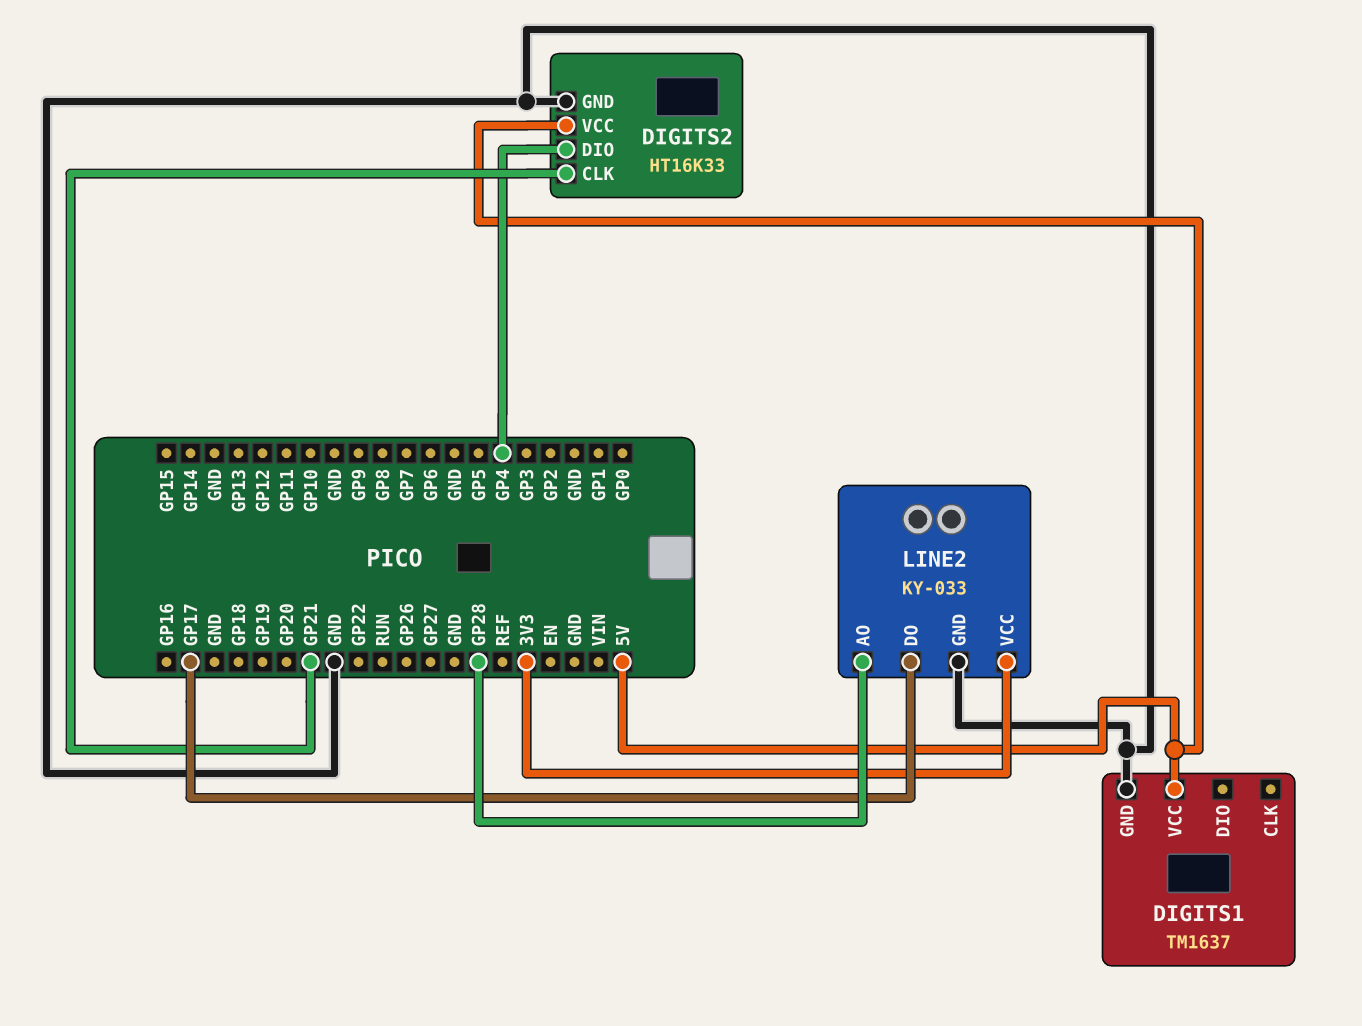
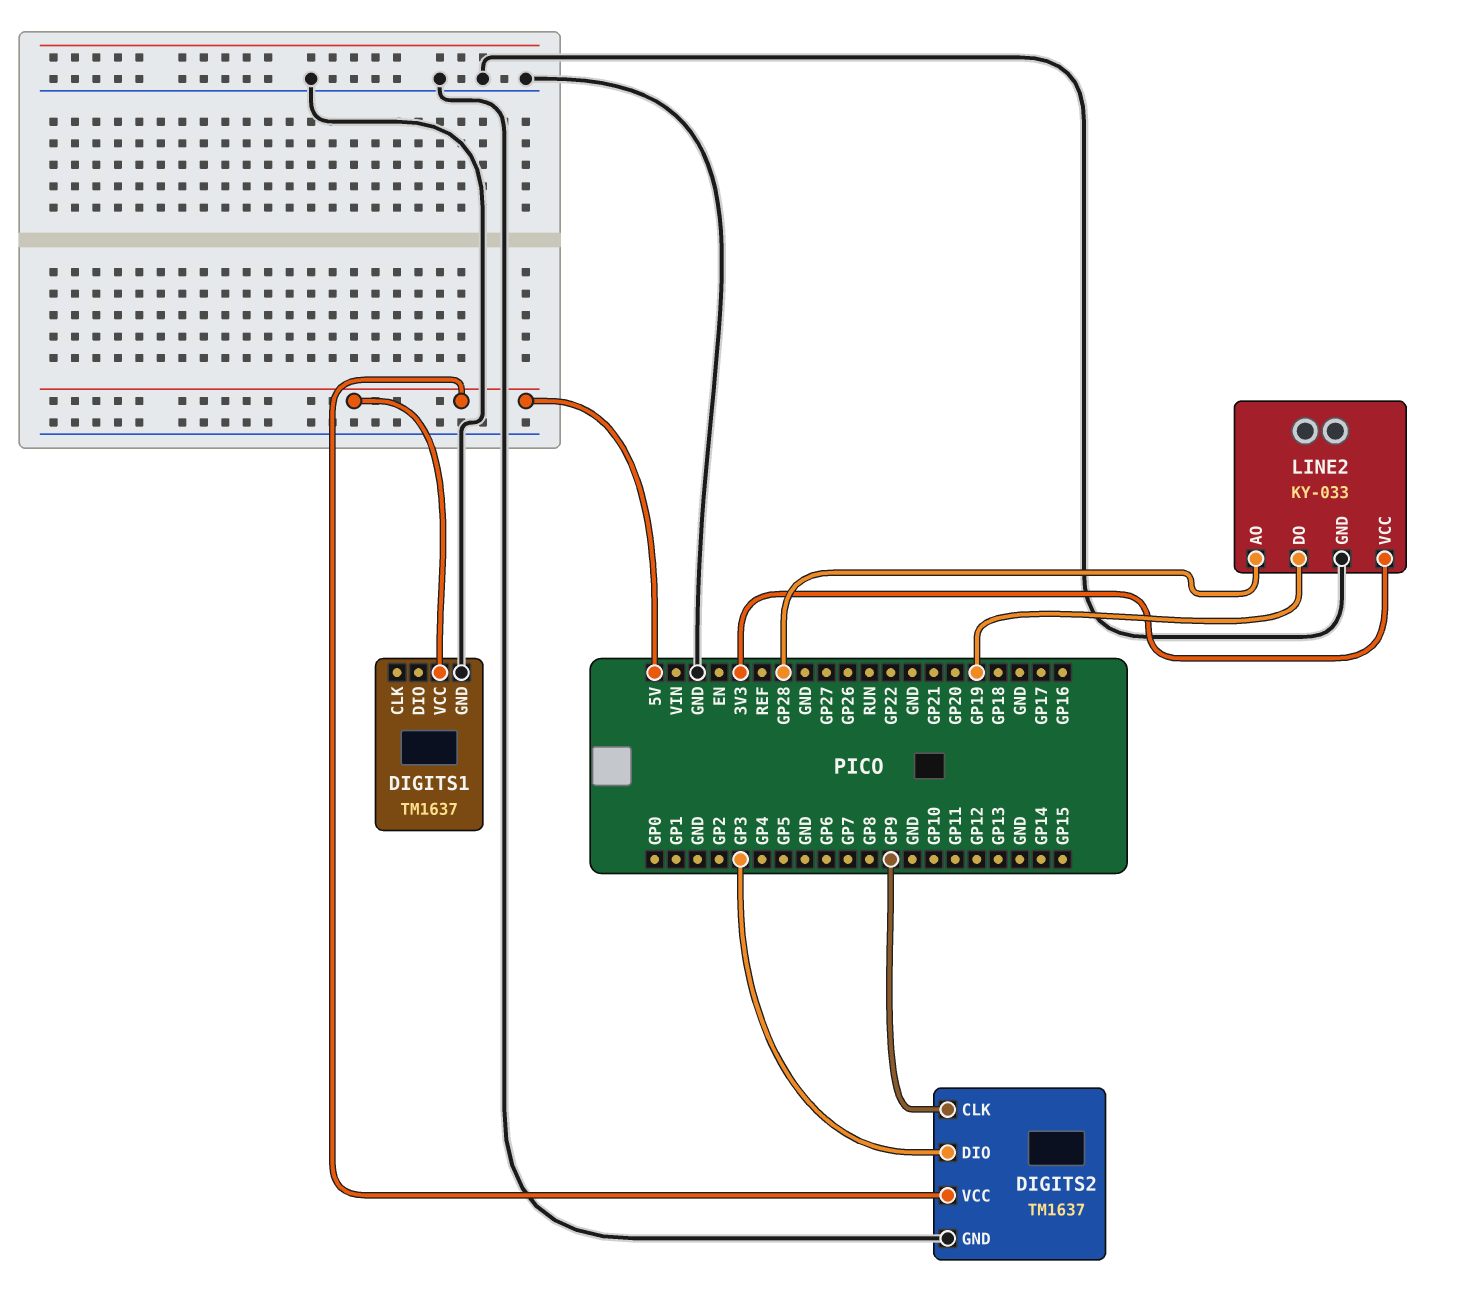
DIGITS2: HT16K33 -> TM1637
DIGITS2 pin CLK: GP21 -> GP9
DIGITS2 pin DIO: GP4 -> GP3
LINE2 pin DO: GP17 -> GP19

